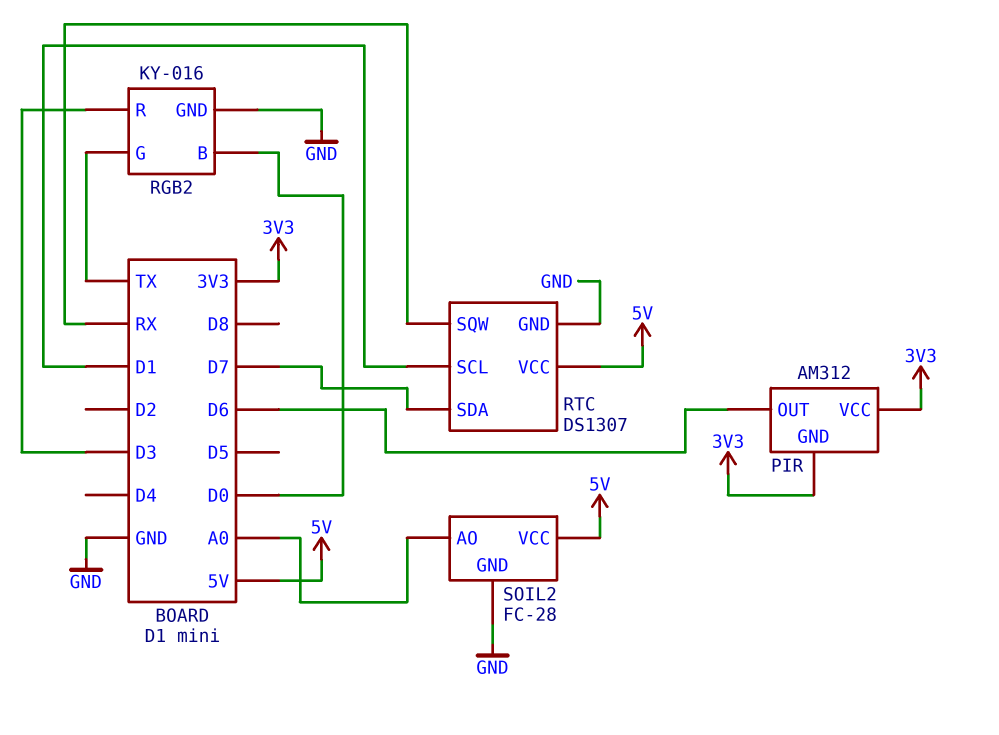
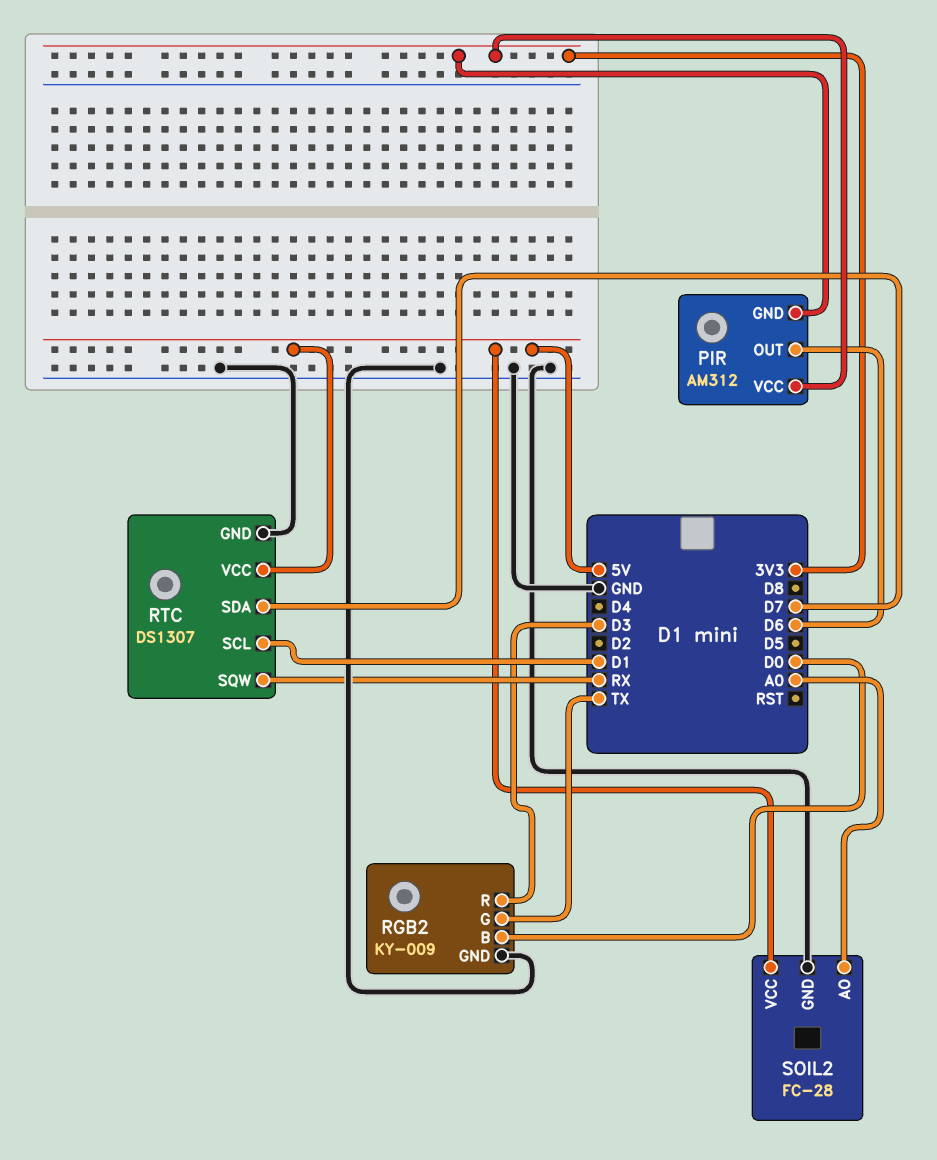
RGB2: KY-016 -> KY-009

